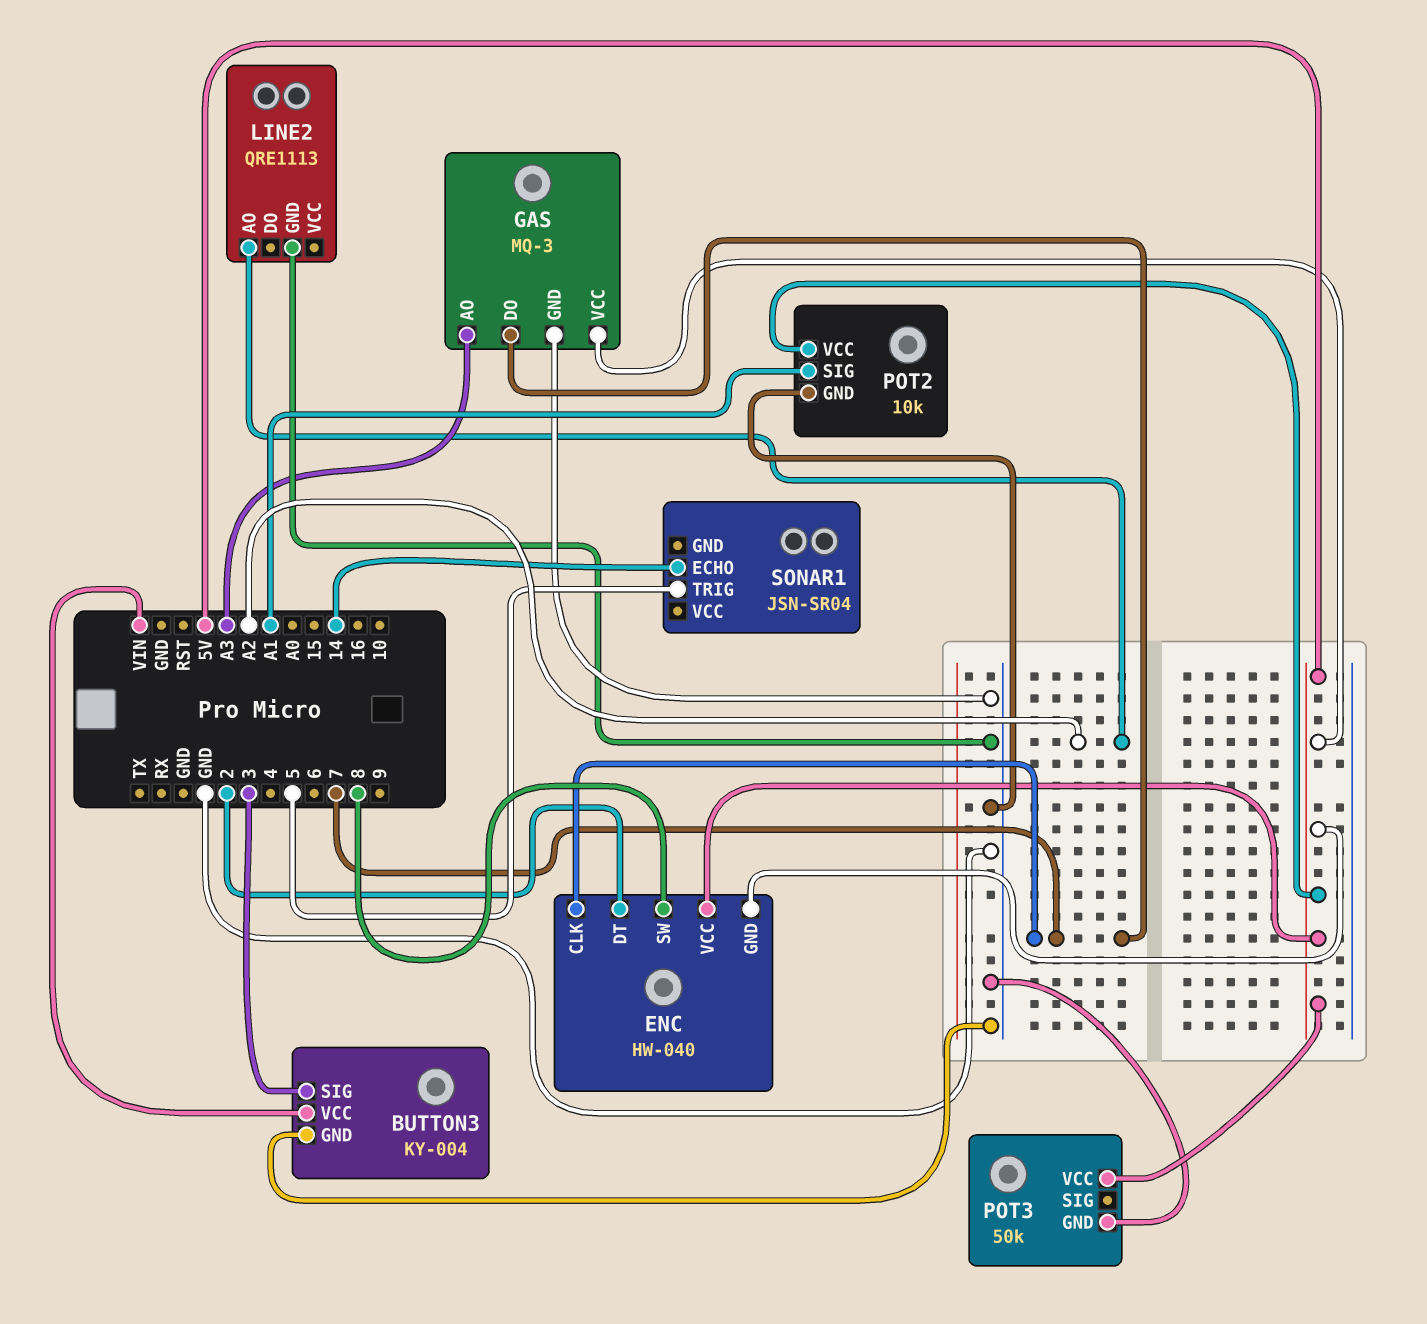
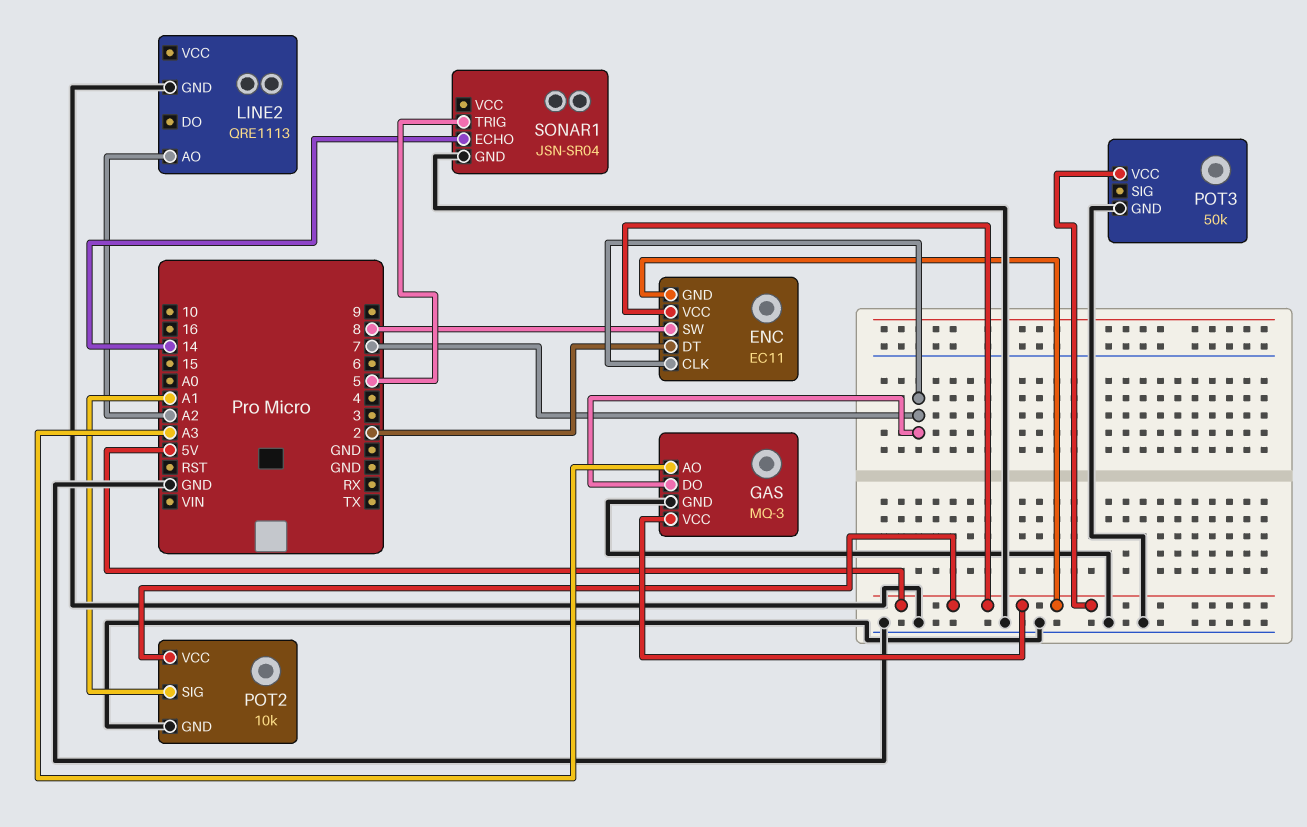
BUTTON3: KY-004 -> none
BUTTON3 pin GND: GND -> none
BUTTON3 pin SIG: 3 -> none
BUTTON3 pin VCC: VIN -> none
ENC: HW-040 -> EC11
SONAR1 pin GND: none -> GND

